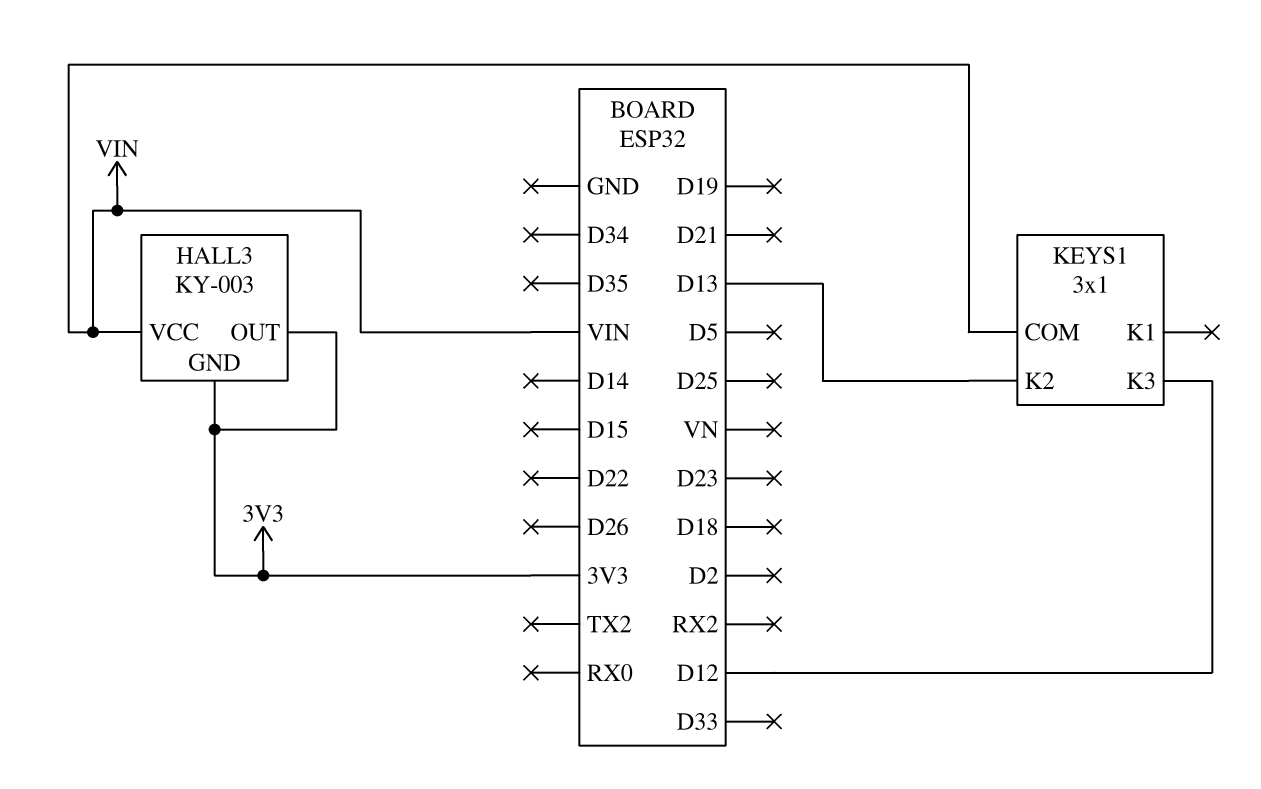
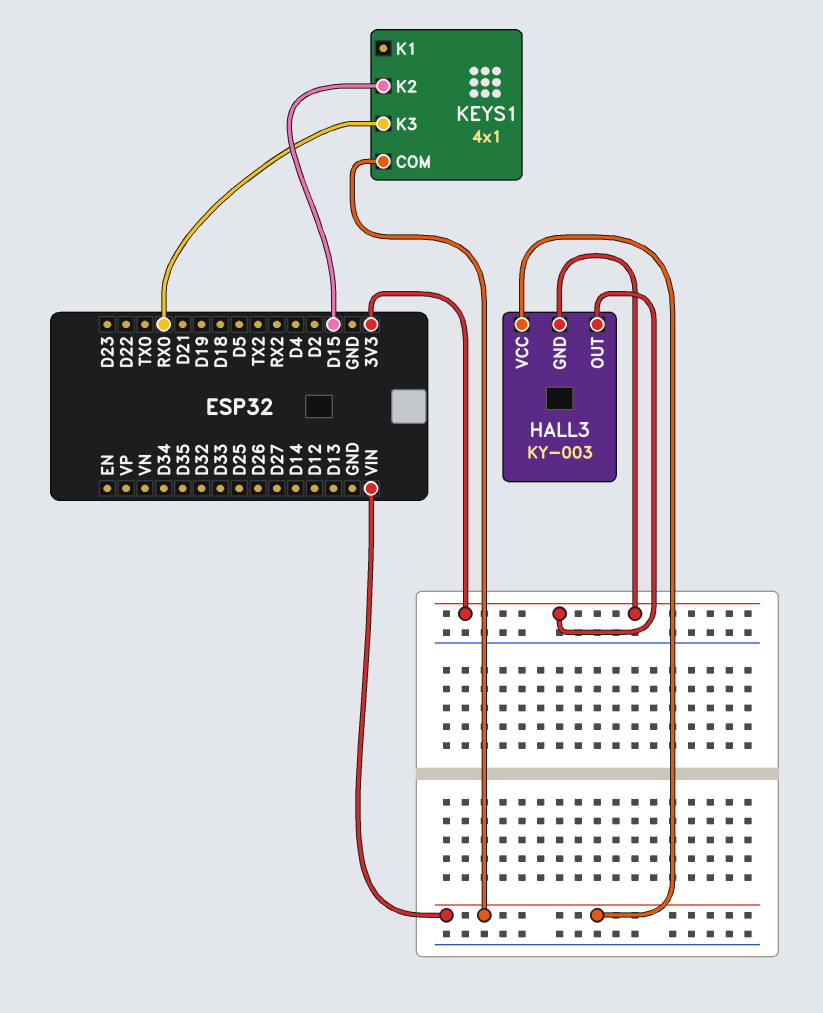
KEYS1: 3x1 -> 4x1
KEYS1 pin K2: D13 -> D15
KEYS1 pin K3: D12 -> RX0

